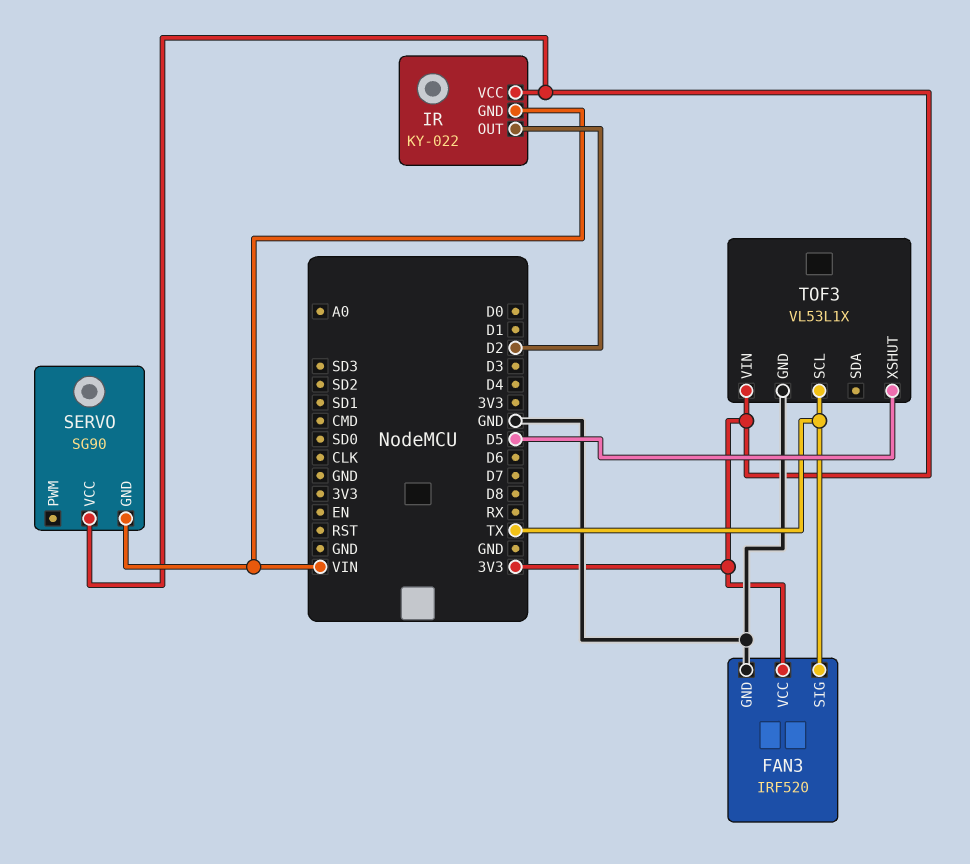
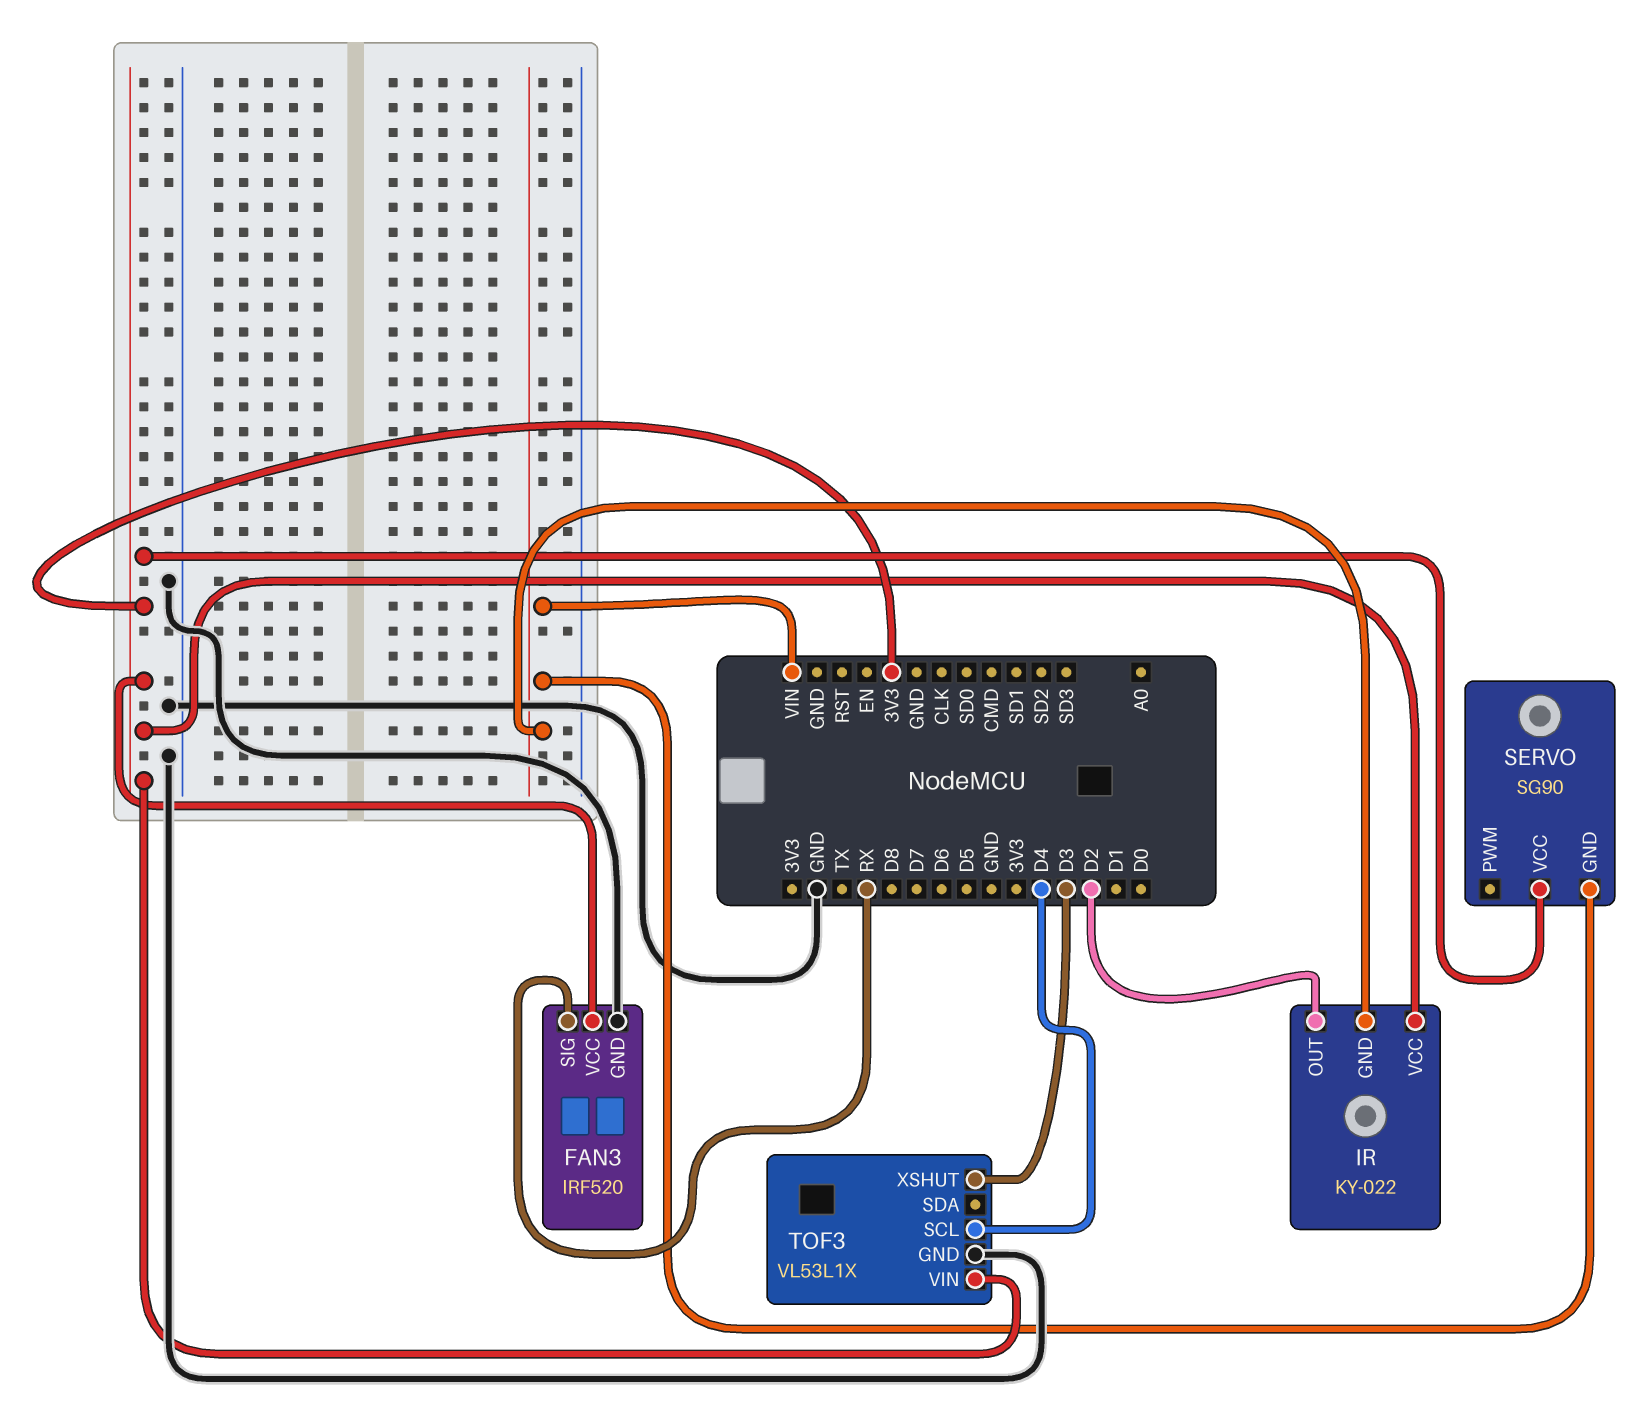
FAN3 pin SIG: TX -> RX
TOF3 pin SCL: TX -> D4
TOF3 pin XSHUT: D5 -> D3

